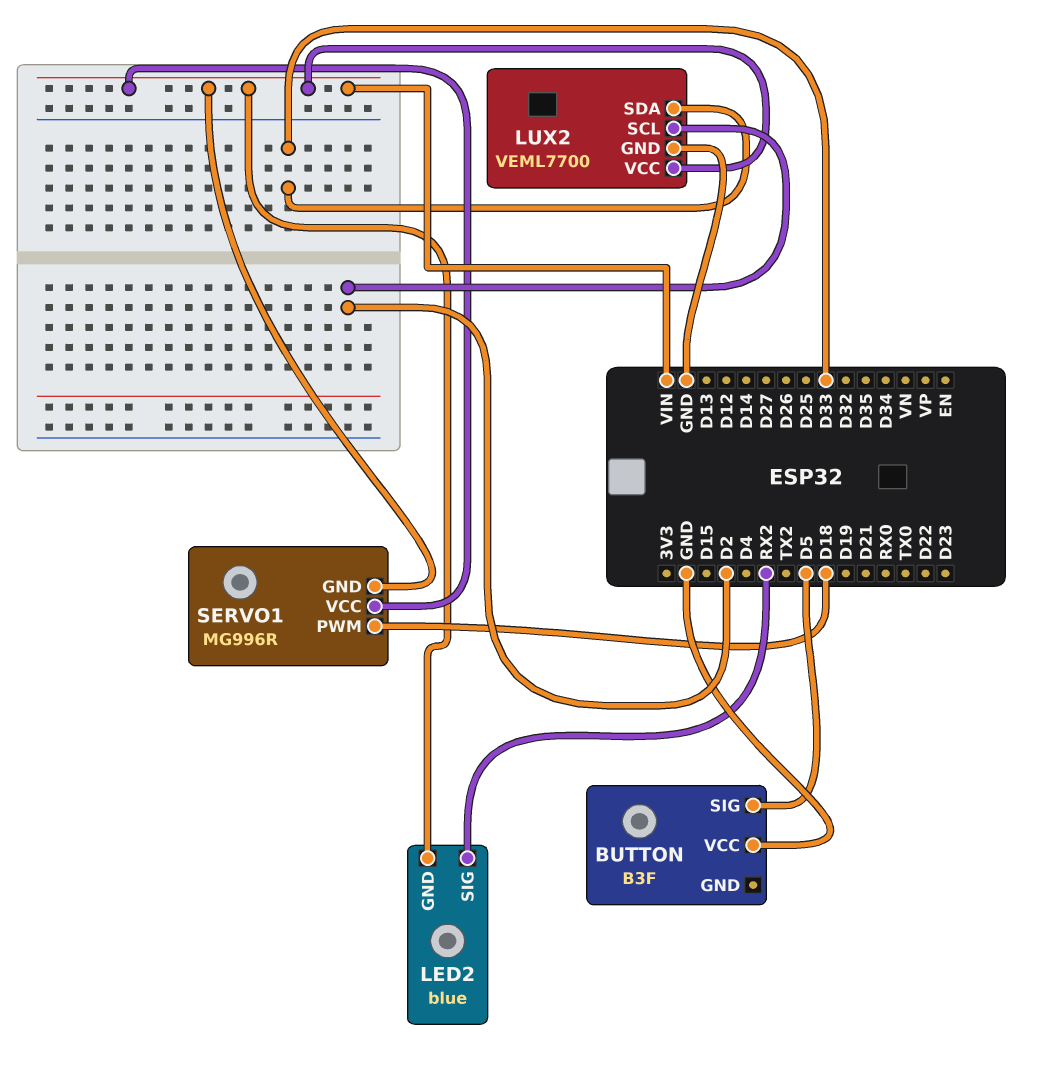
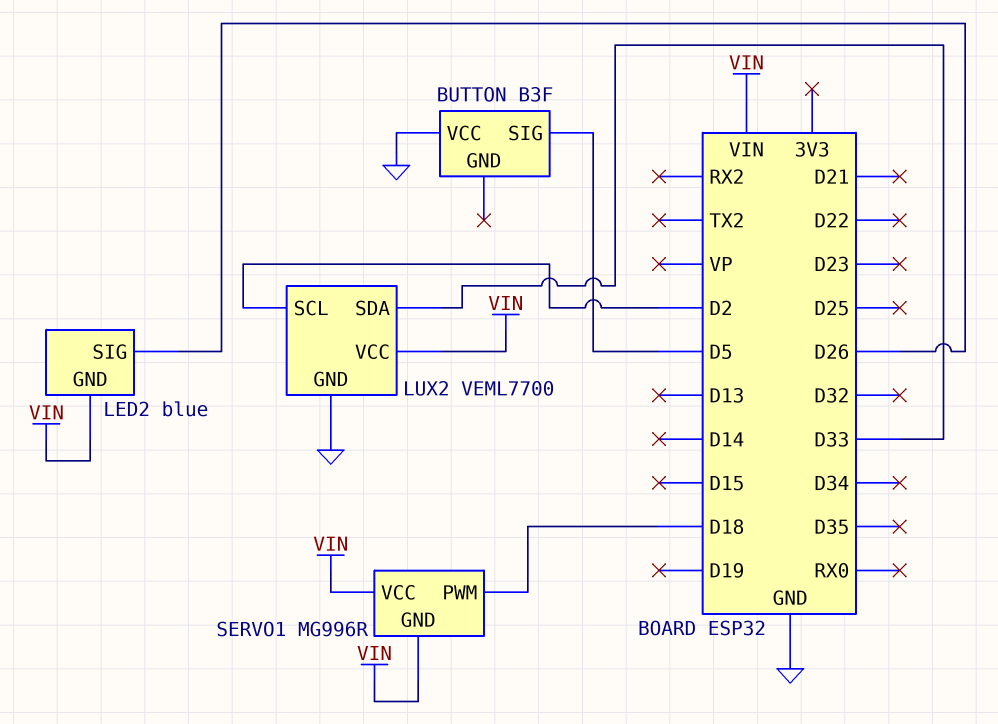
LED2 pin SIG: RX2 -> D26

